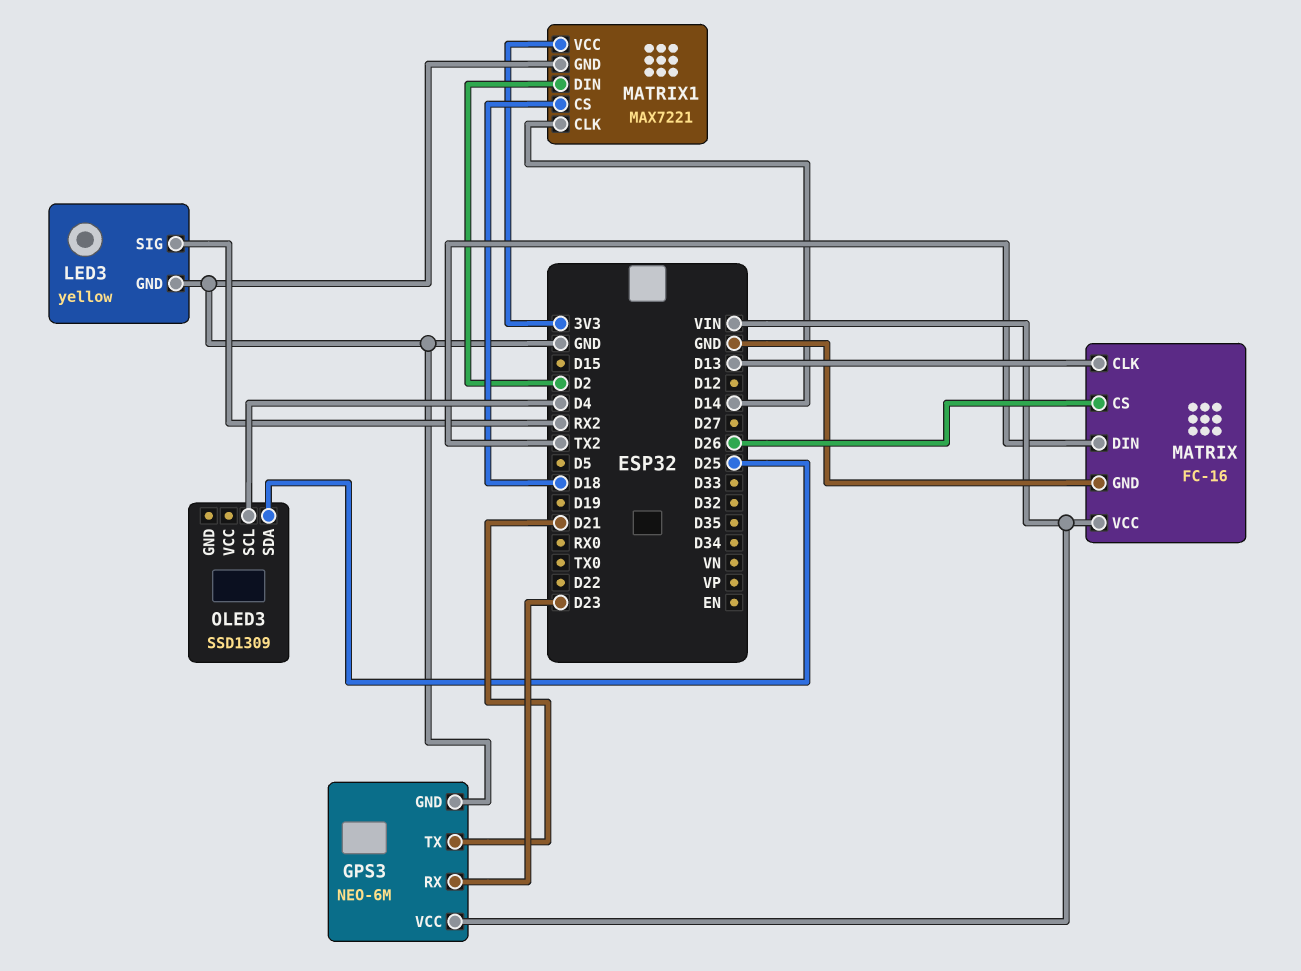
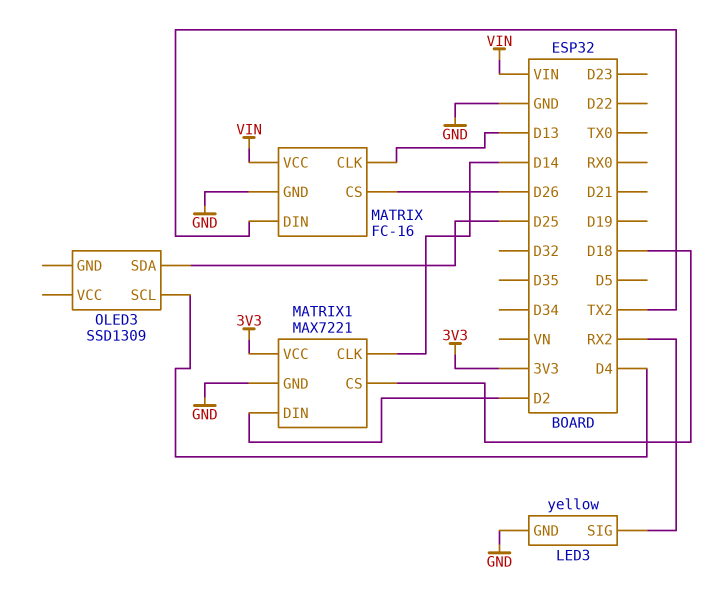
GPS3: NEO-6M -> none
GPS3 pin GND: GND -> none
GPS3 pin RX: D23 -> none
GPS3 pin TX: D21 -> none
GPS3 pin VCC: VIN -> none

